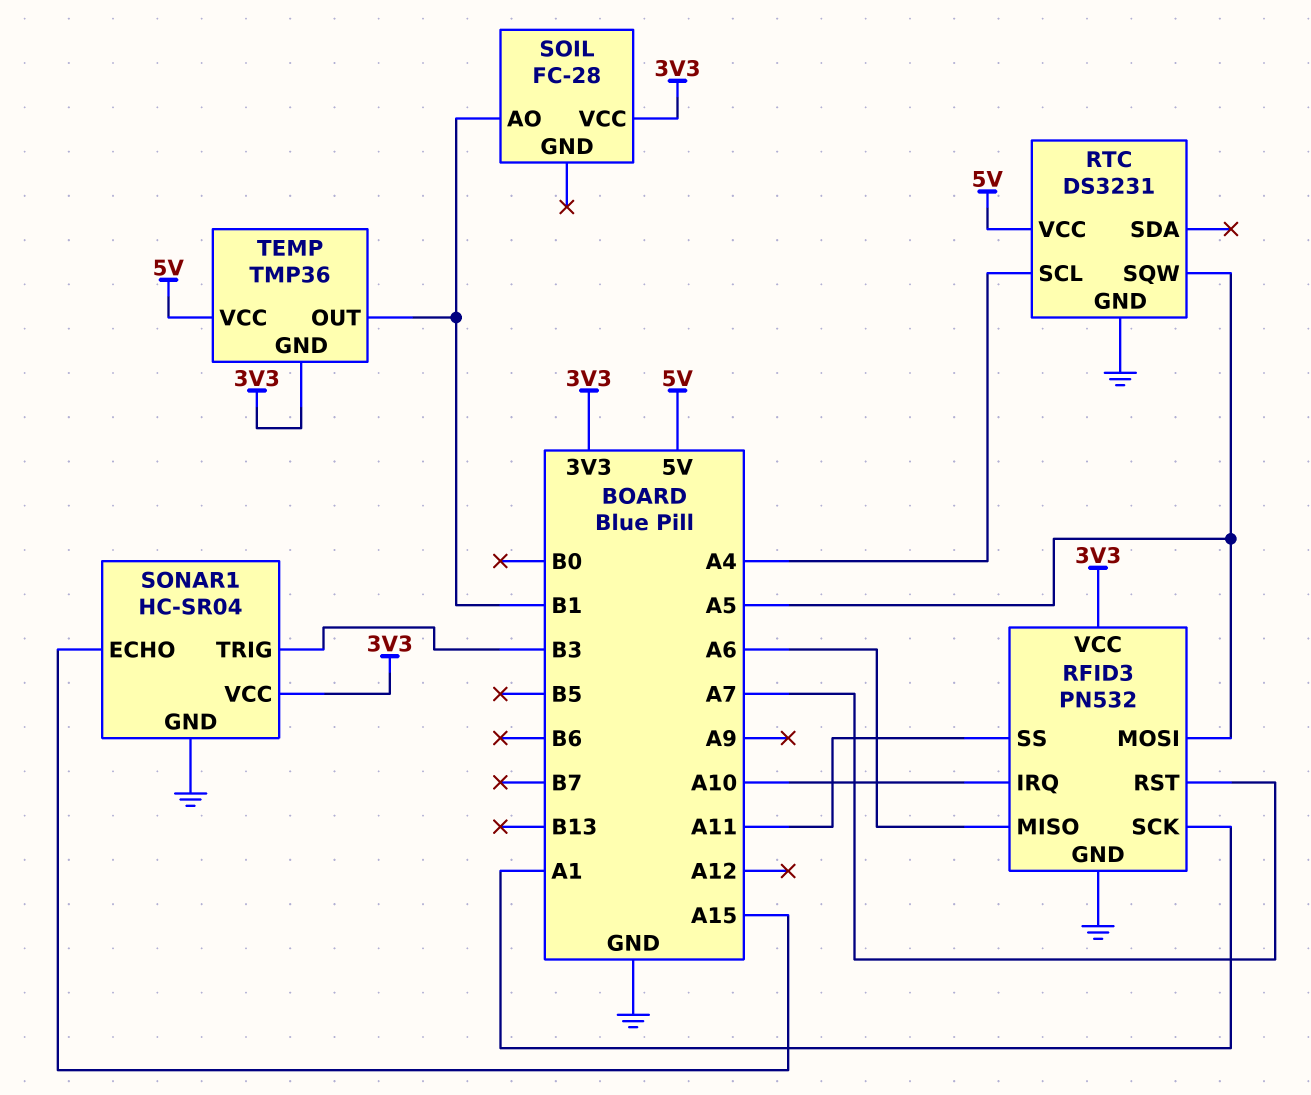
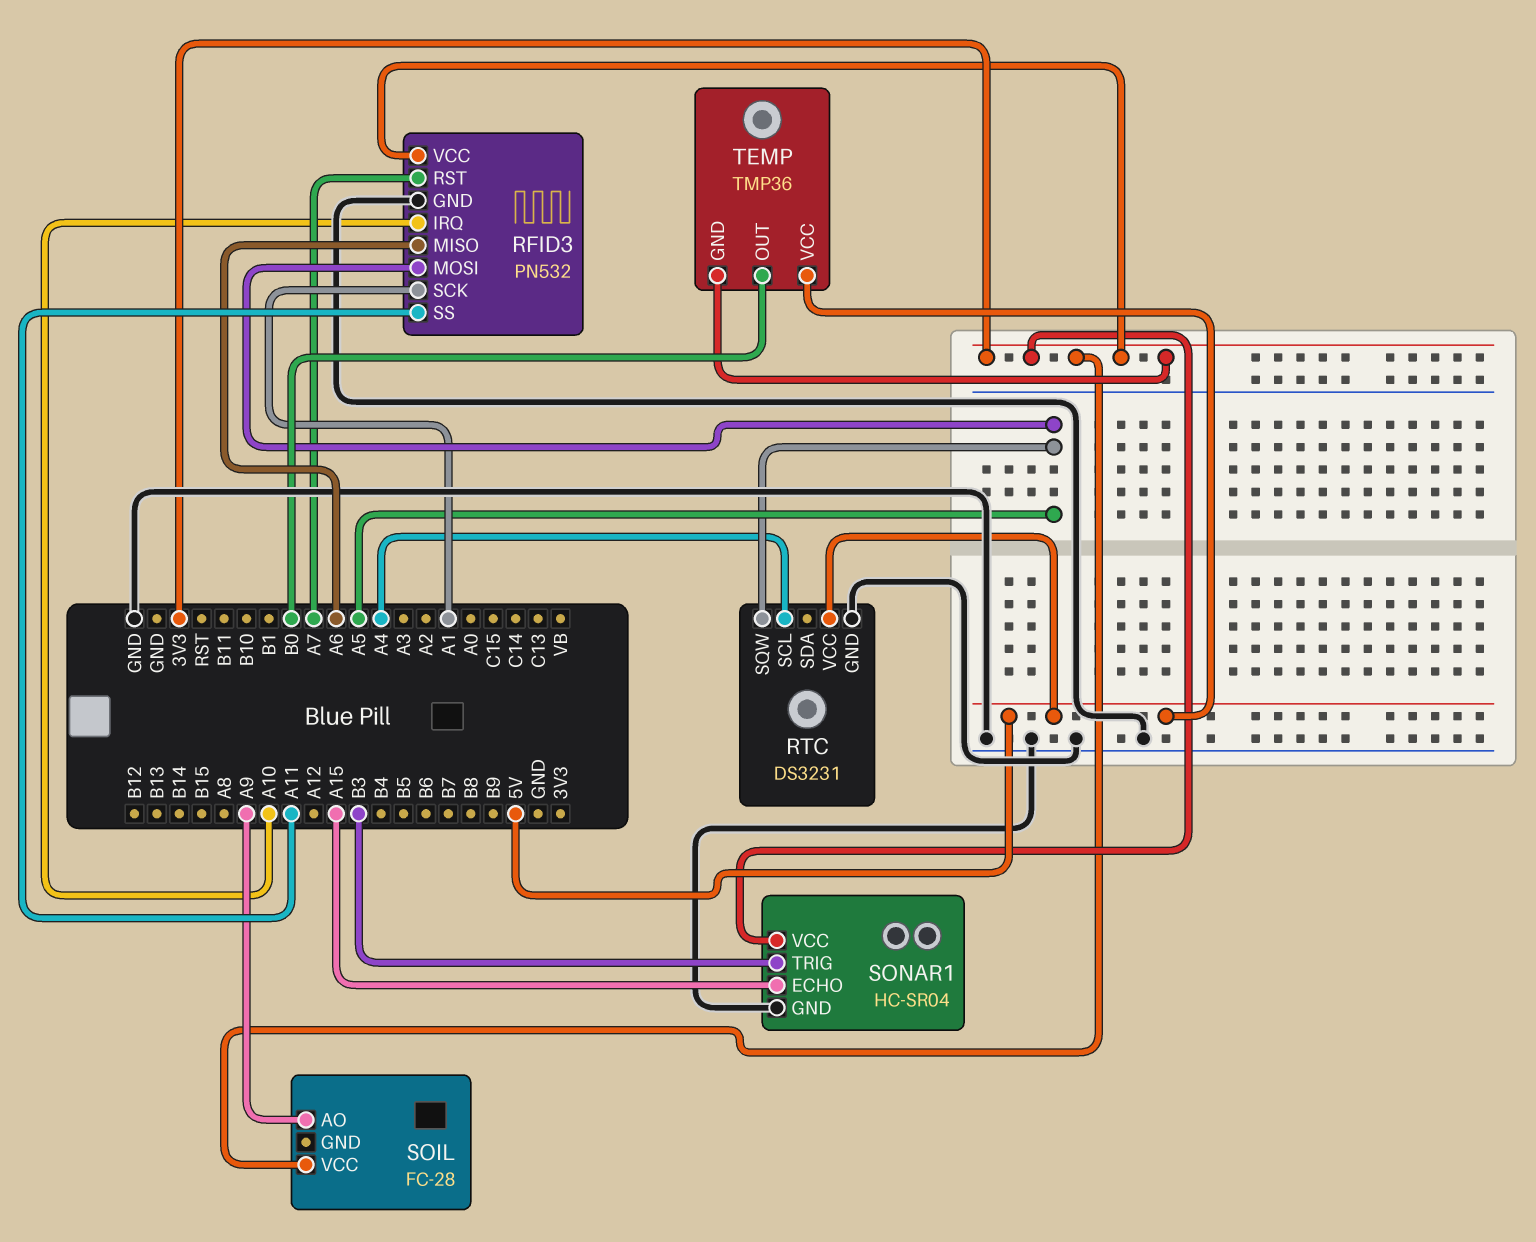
SOIL pin AO: B1 -> A9
TEMP pin OUT: B1 -> B0

